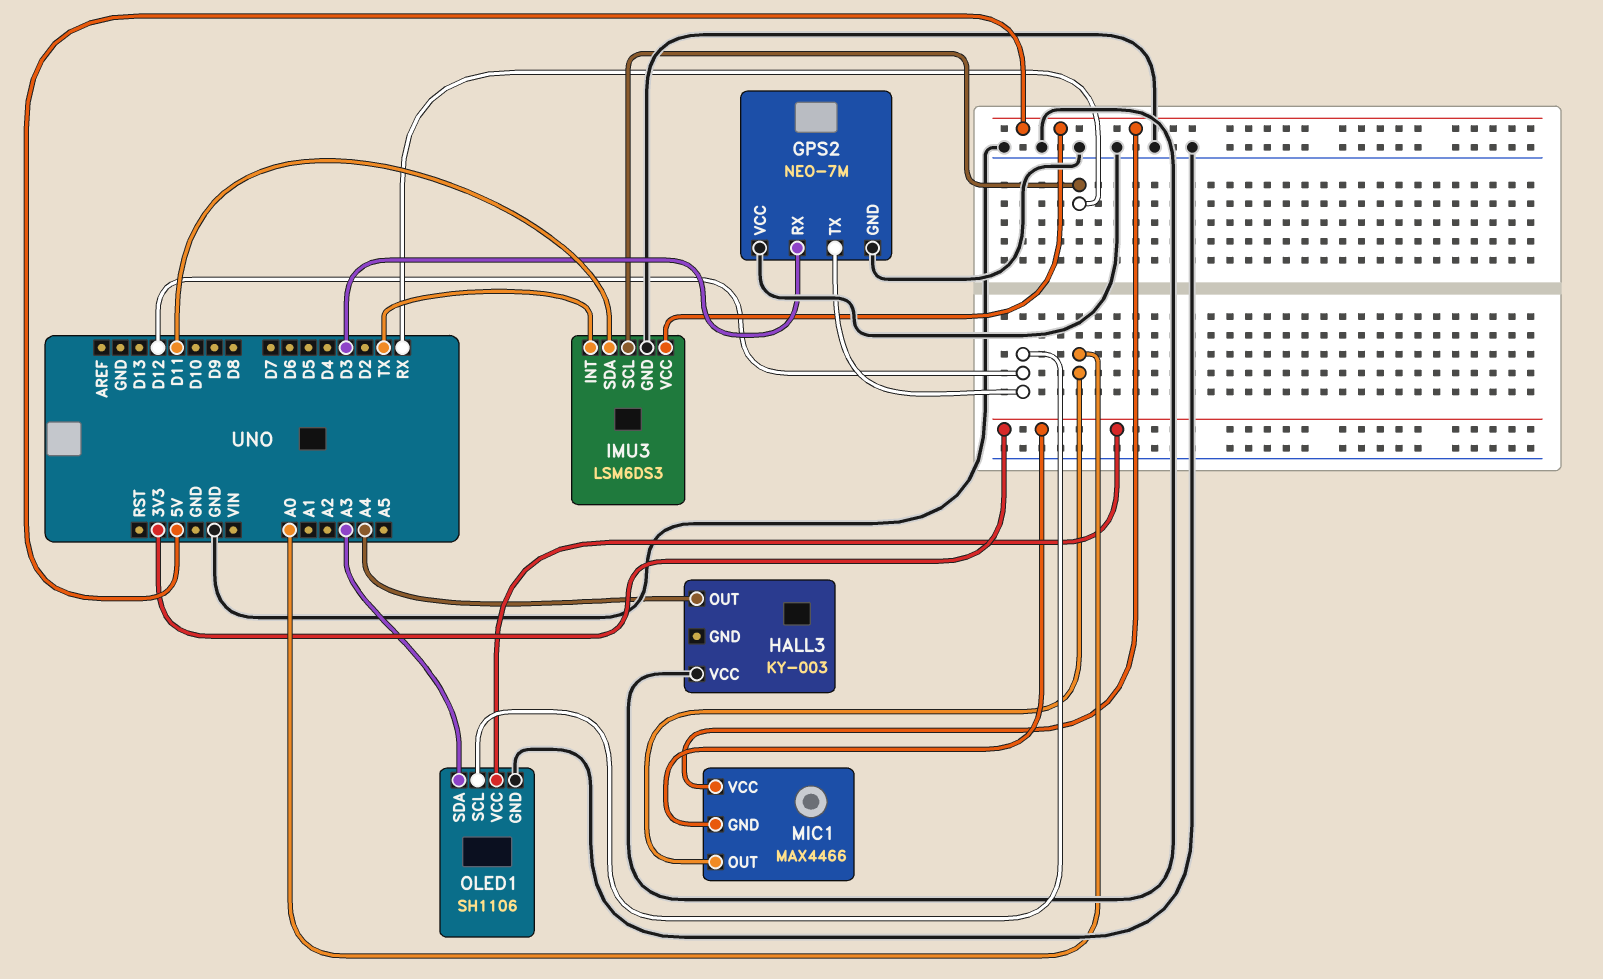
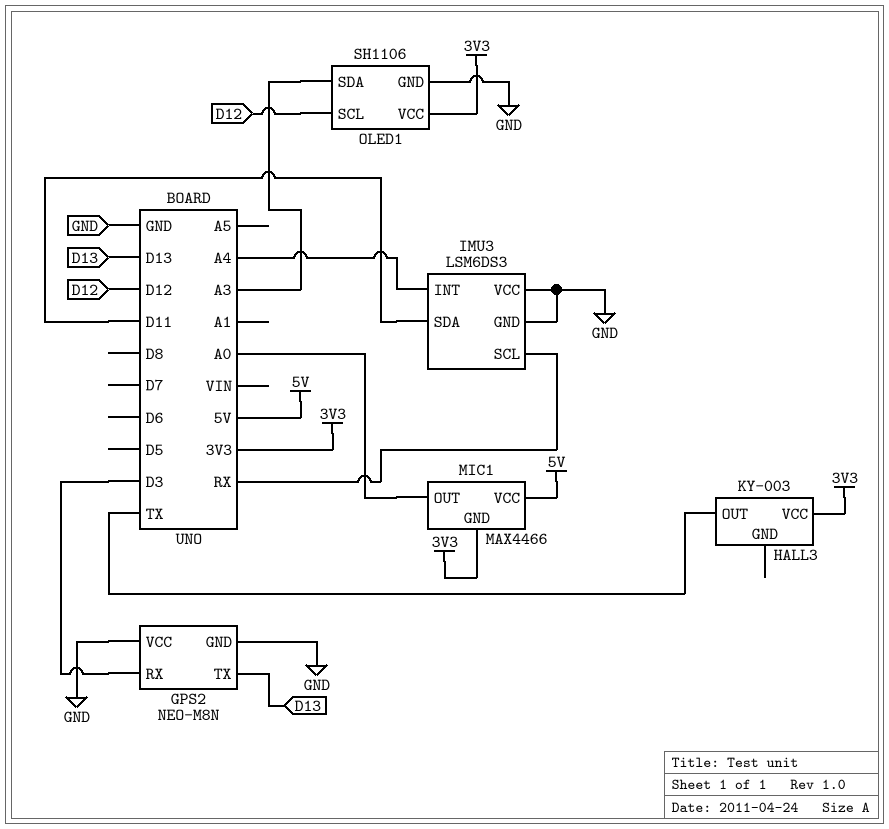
GPS2: NEO-7M -> NEO-M8N
GPS2 pin TX: D12 -> D13
HALL3 pin OUT: A4 -> TX
HALL3 pin VCC: GND -> 3V3
IMU3 pin INT: TX -> A4
IMU3 pin VCC: 5V -> GND

